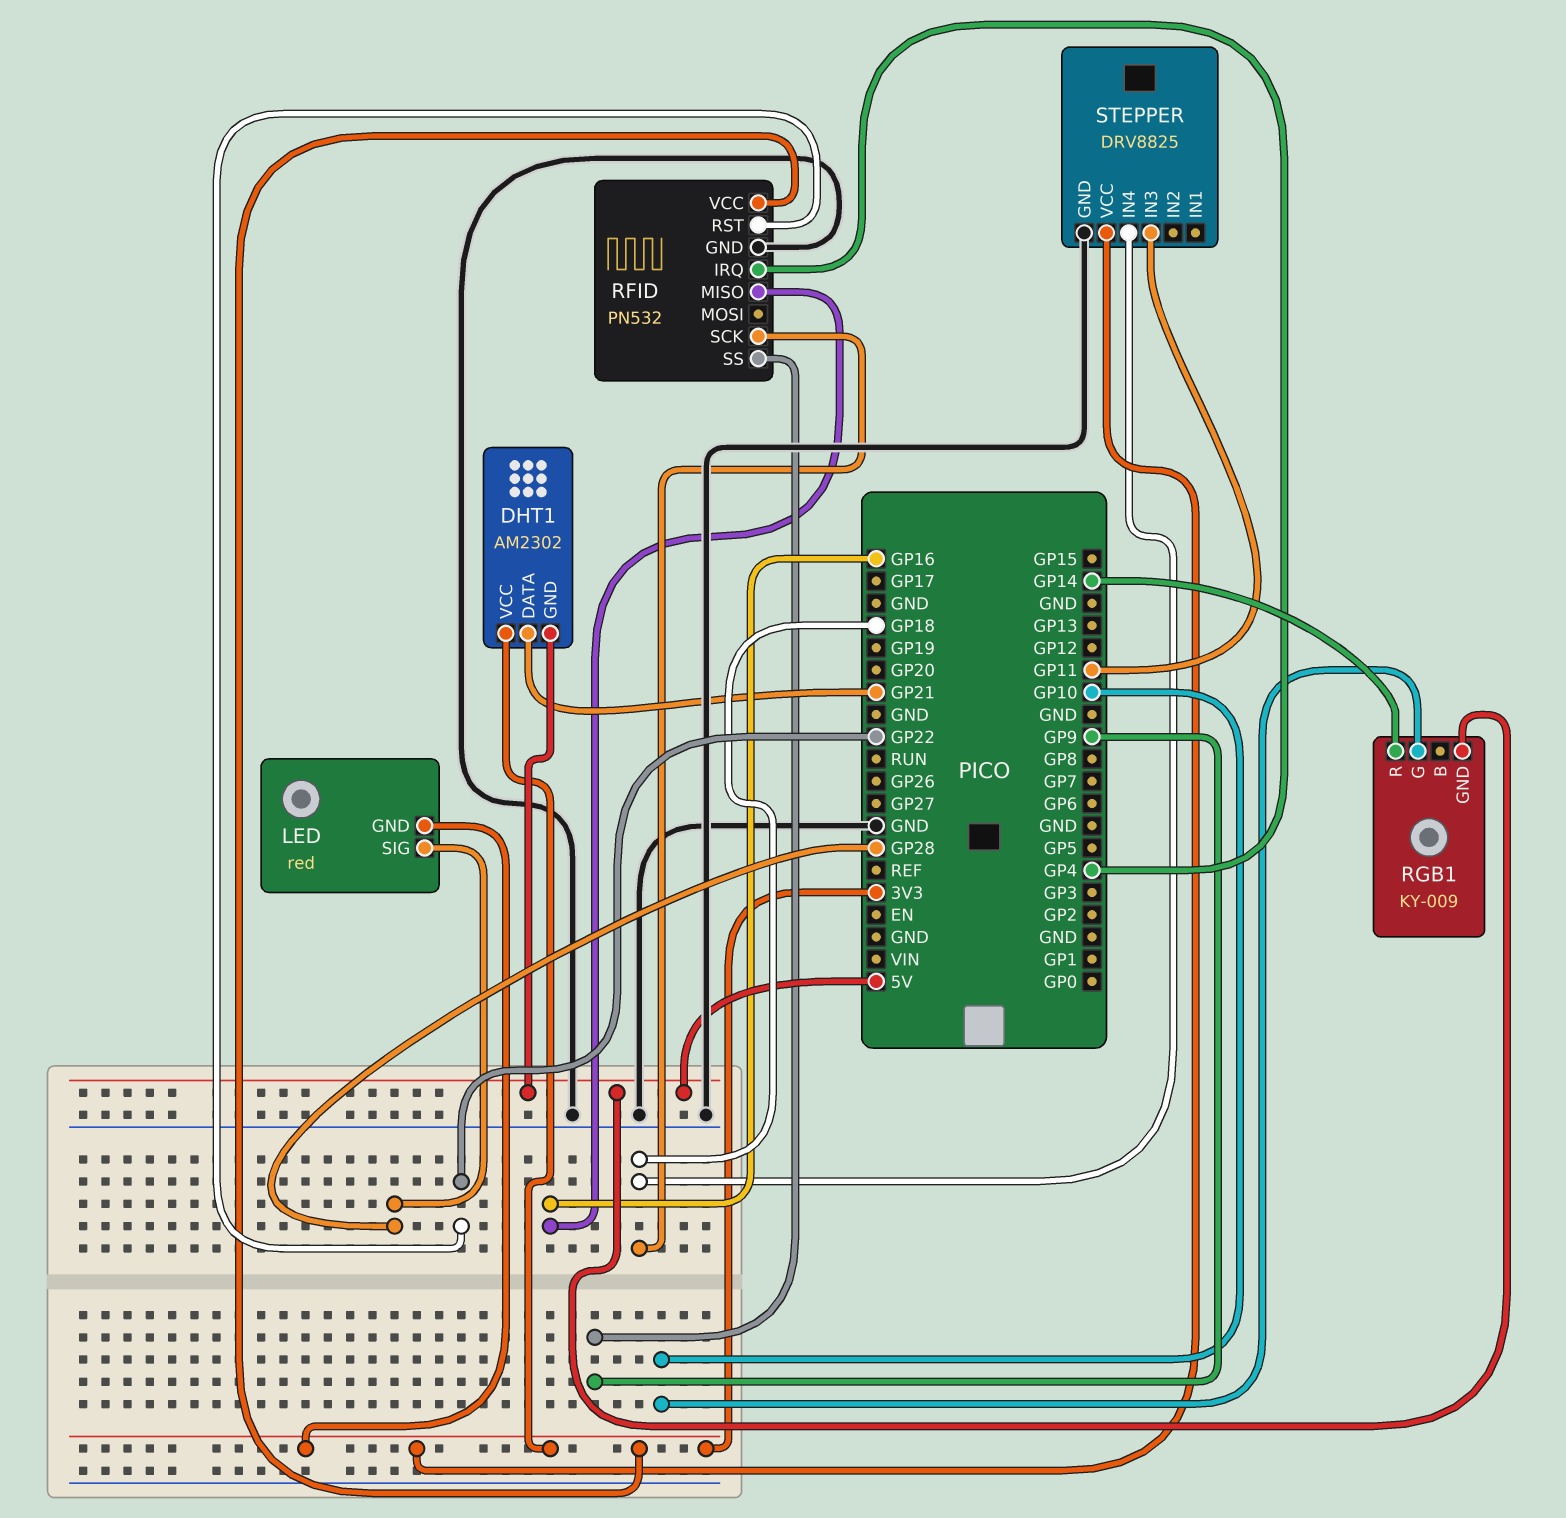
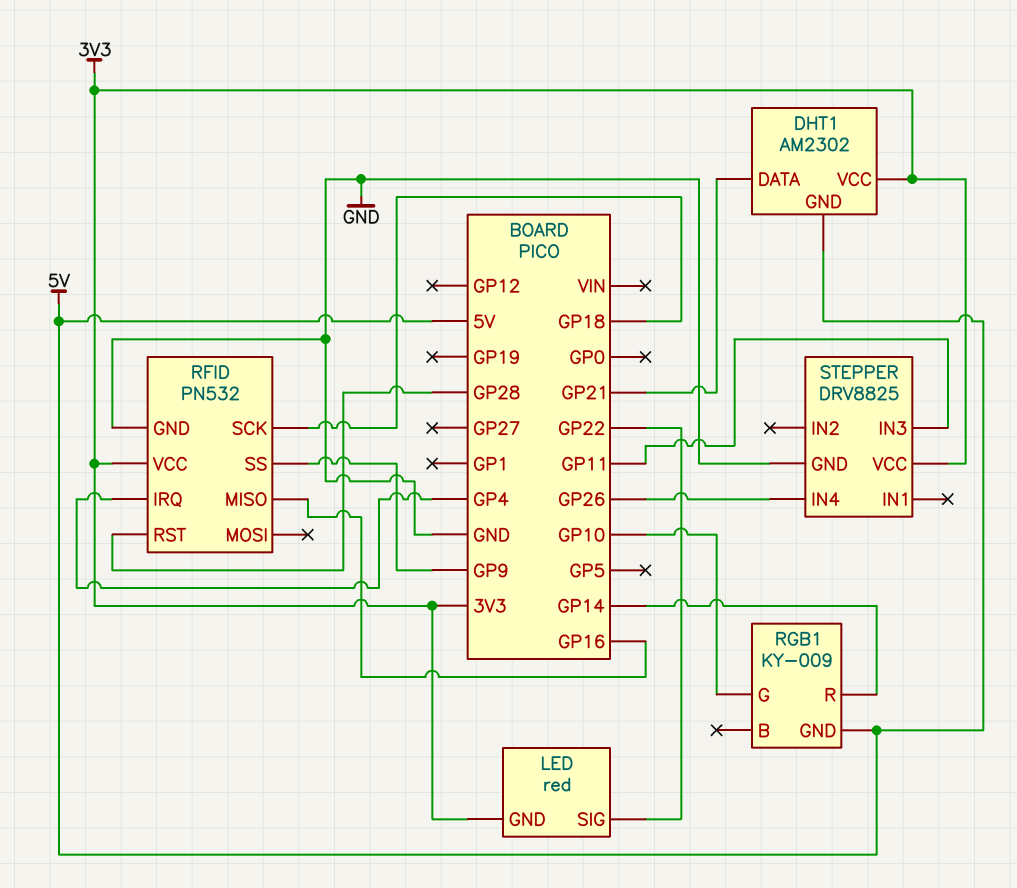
LED pin SIG: GP28 -> GP22
RFID pin RST: GP22 -> GP28
STEPPER pin IN4: GP18 -> GP26

